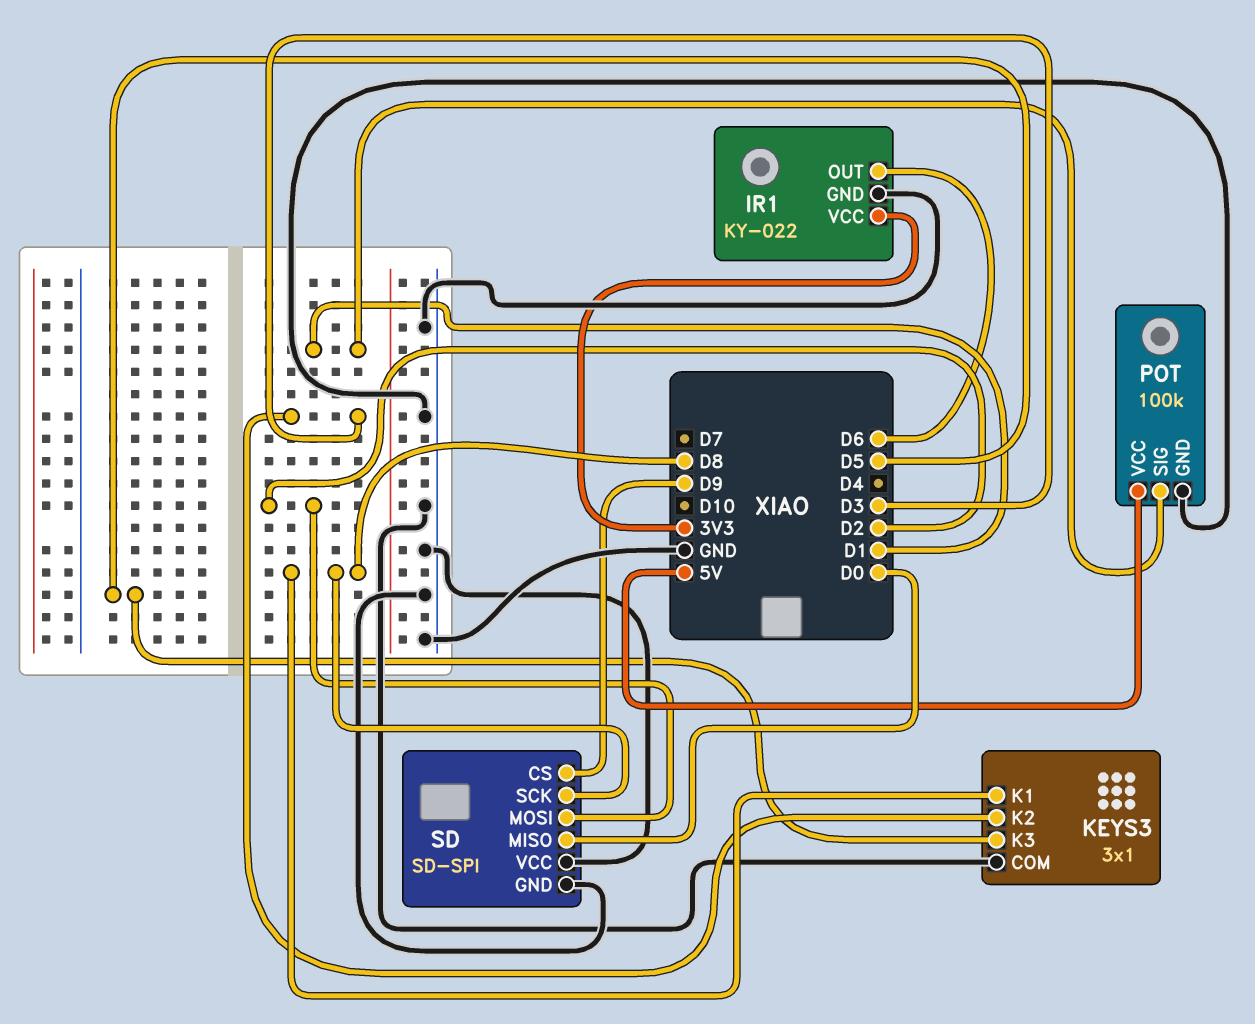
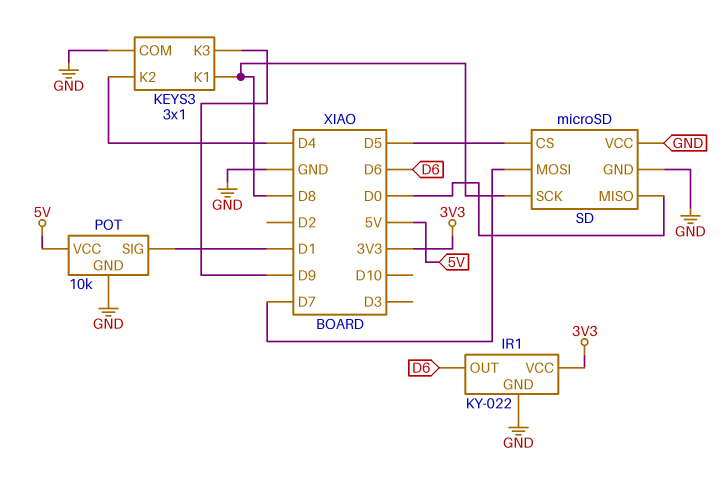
KEYS3 pin K2: D3 -> D4
KEYS3 pin K3: D5 -> D9
POT: 100k -> 10k
SD: SD-SPI -> microSD
SD pin CS: D9 -> D5
SD pin MOSI: D2 -> D7

